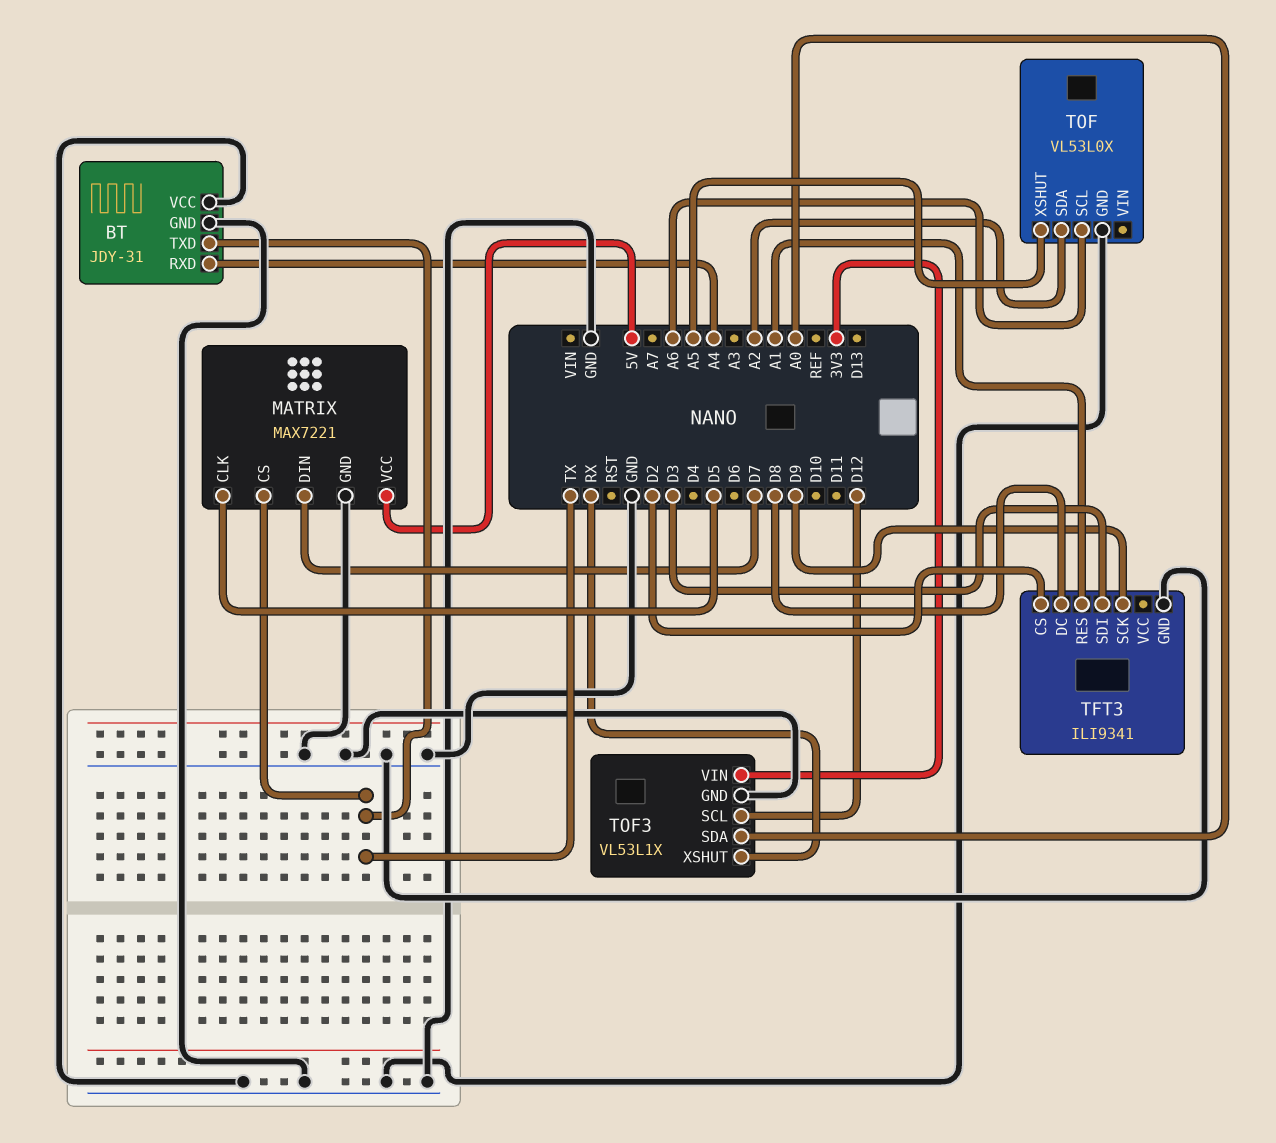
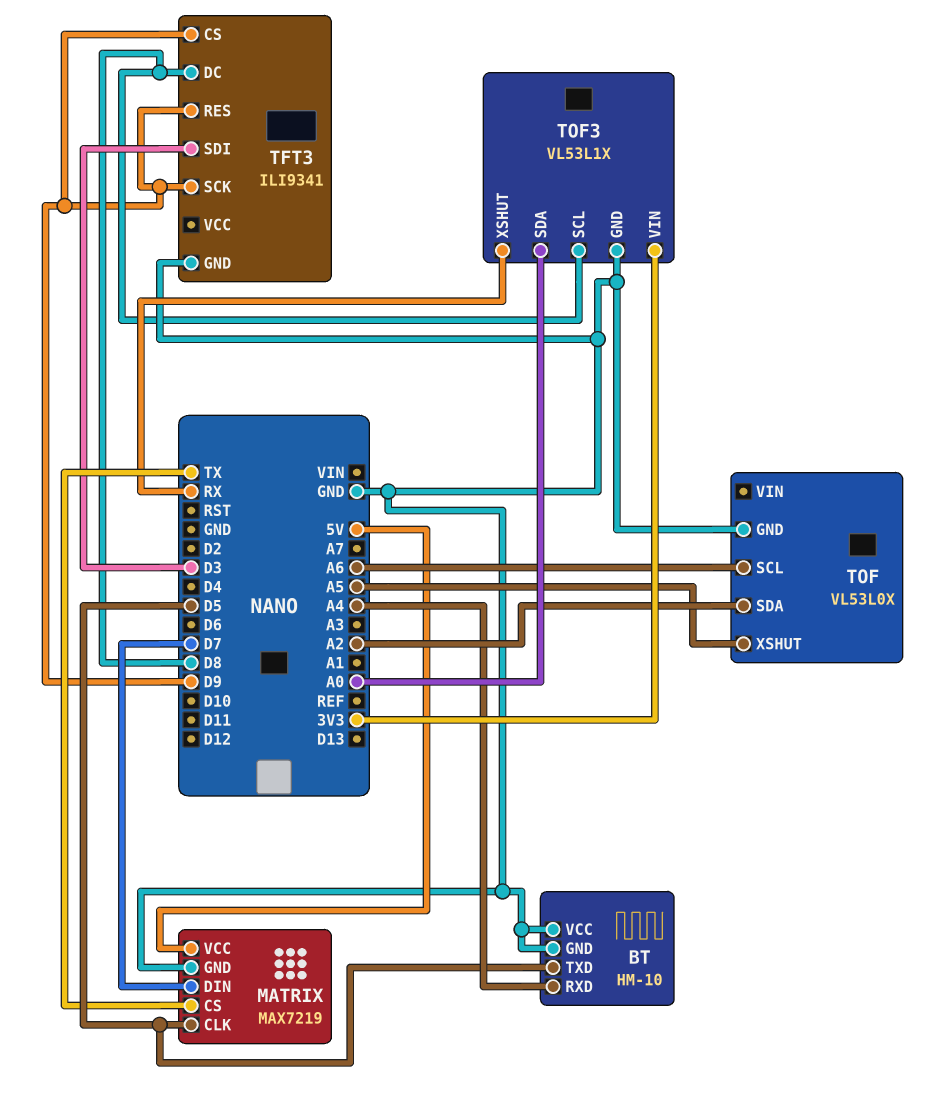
BT: JDY-31 -> HM-10
BT pin TXD: TX -> D5
MATRIX: MAX7221 -> MAX7219
TFT3 pin CS: D2 -> D9
TFT3 pin RES: A1 -> D9
TOF3 pin SCL: D12 -> D8

